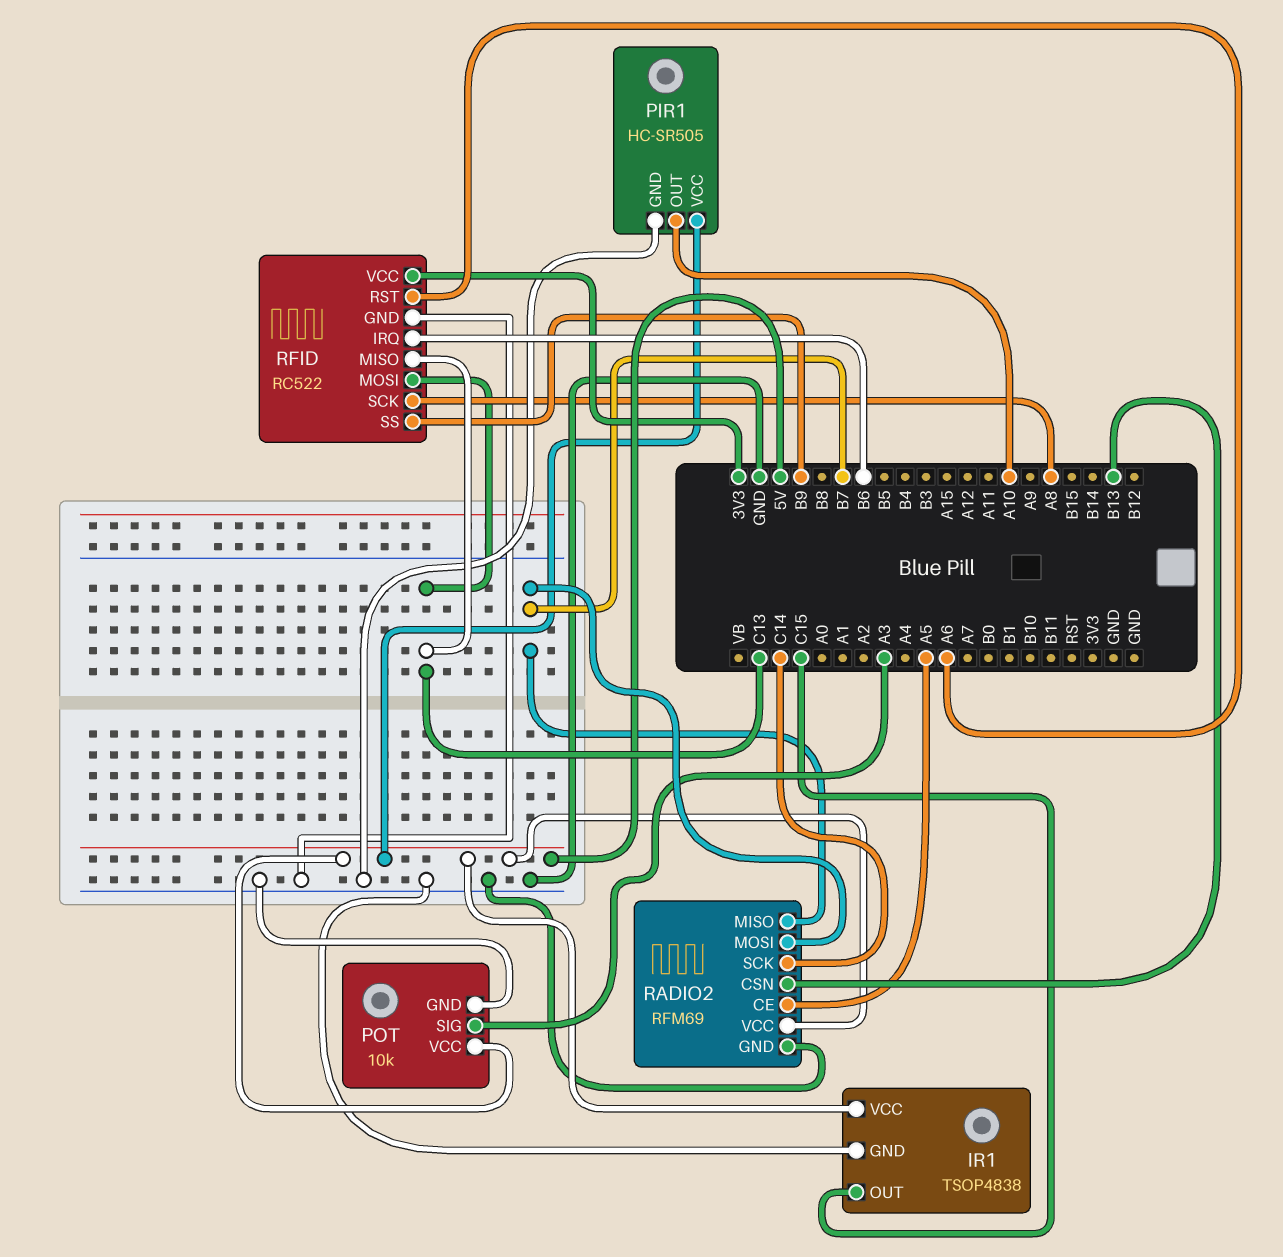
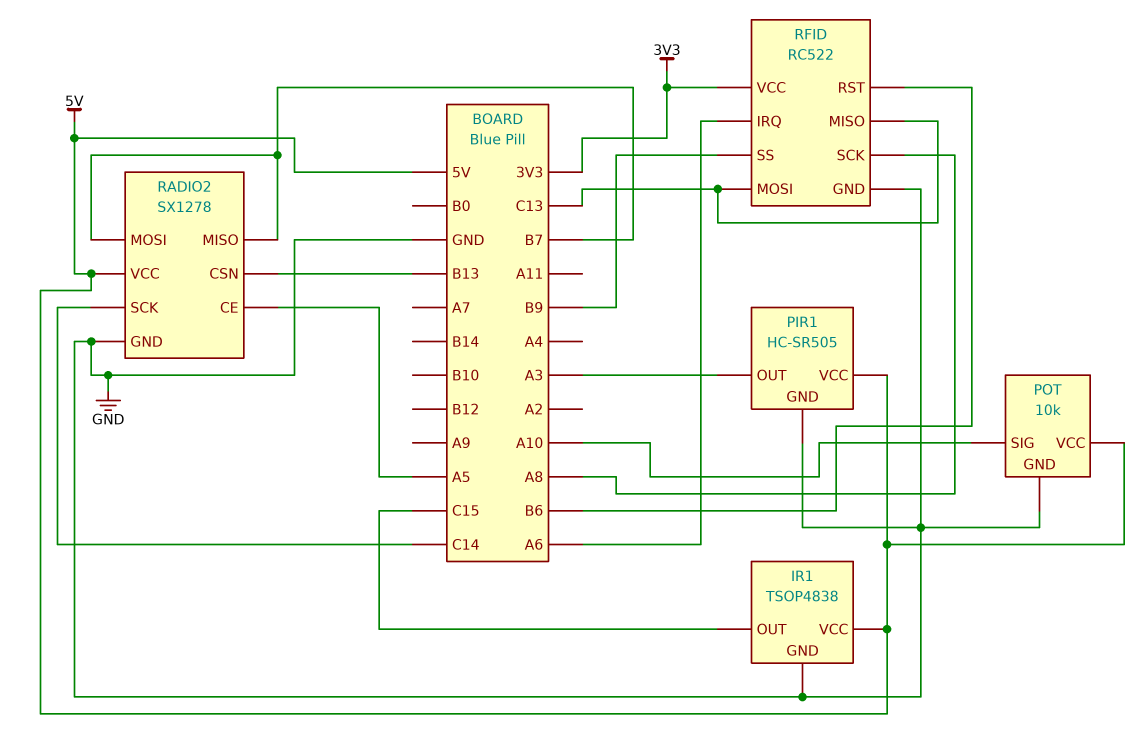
PIR1 pin OUT: A10 -> A3
POT pin SIG: A3 -> A10
RADIO2: RFM69 -> SX1278
RFID pin IRQ: B6 -> A6
RFID pin RST: A6 -> B6

